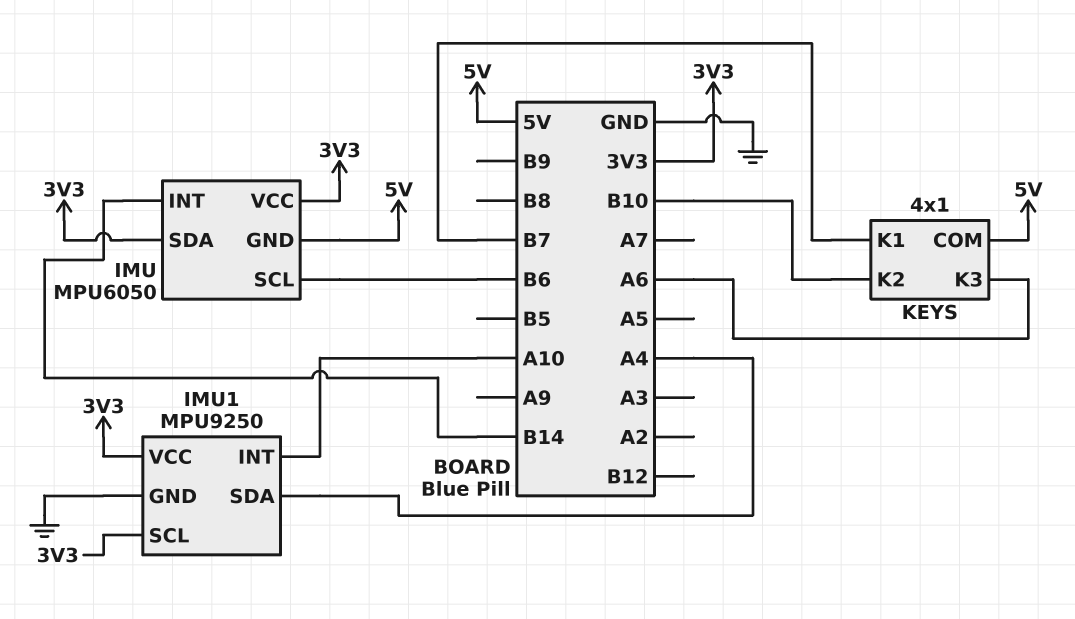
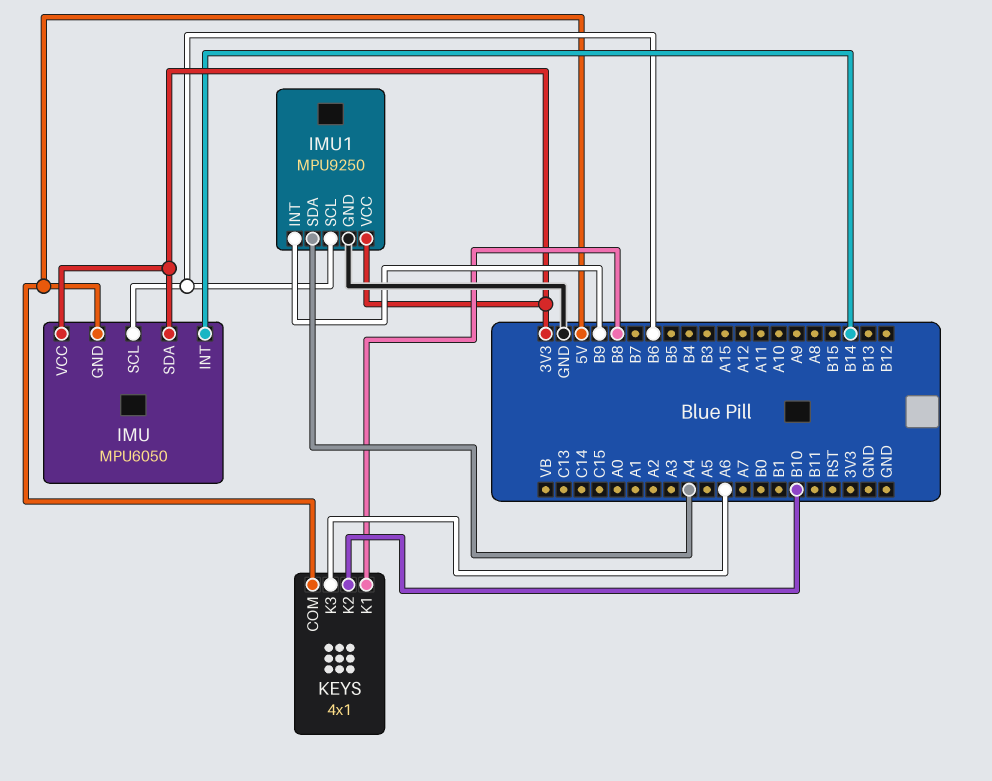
IMU1 pin INT: A10 -> B9
IMU1 pin SCL: 3V3 -> B6
KEYS pin K1: B7 -> B8

